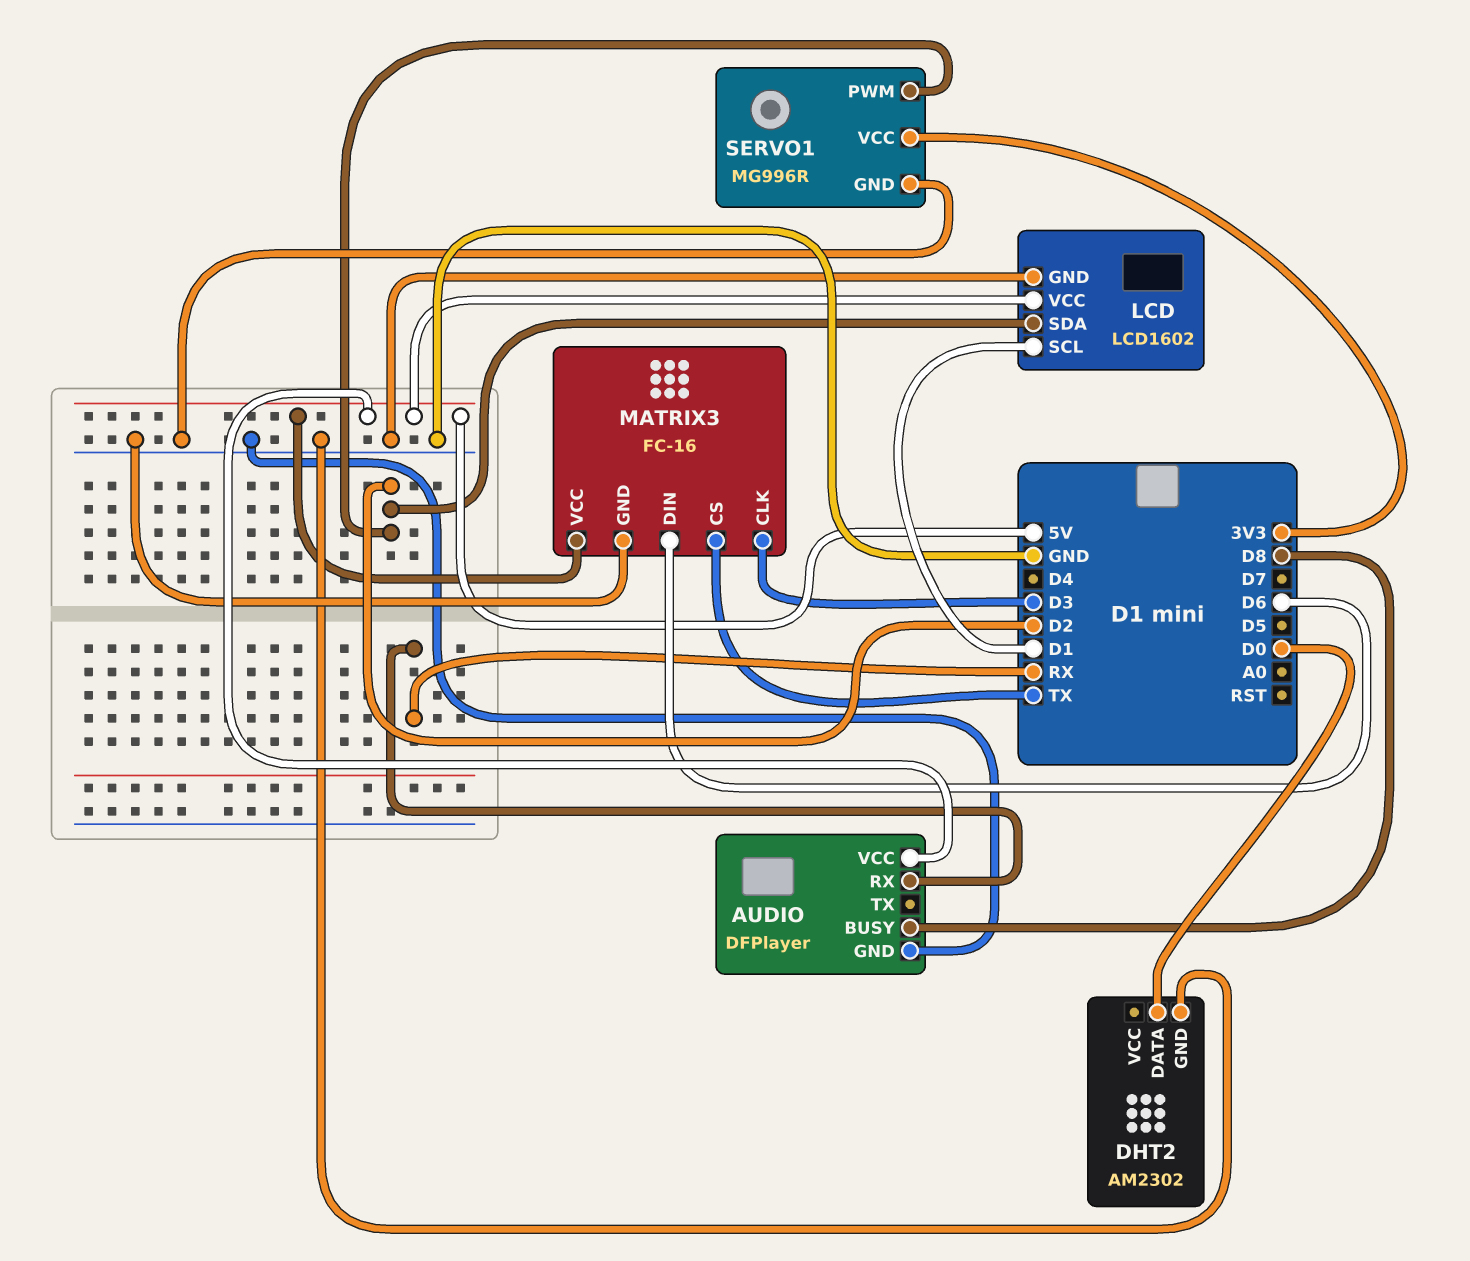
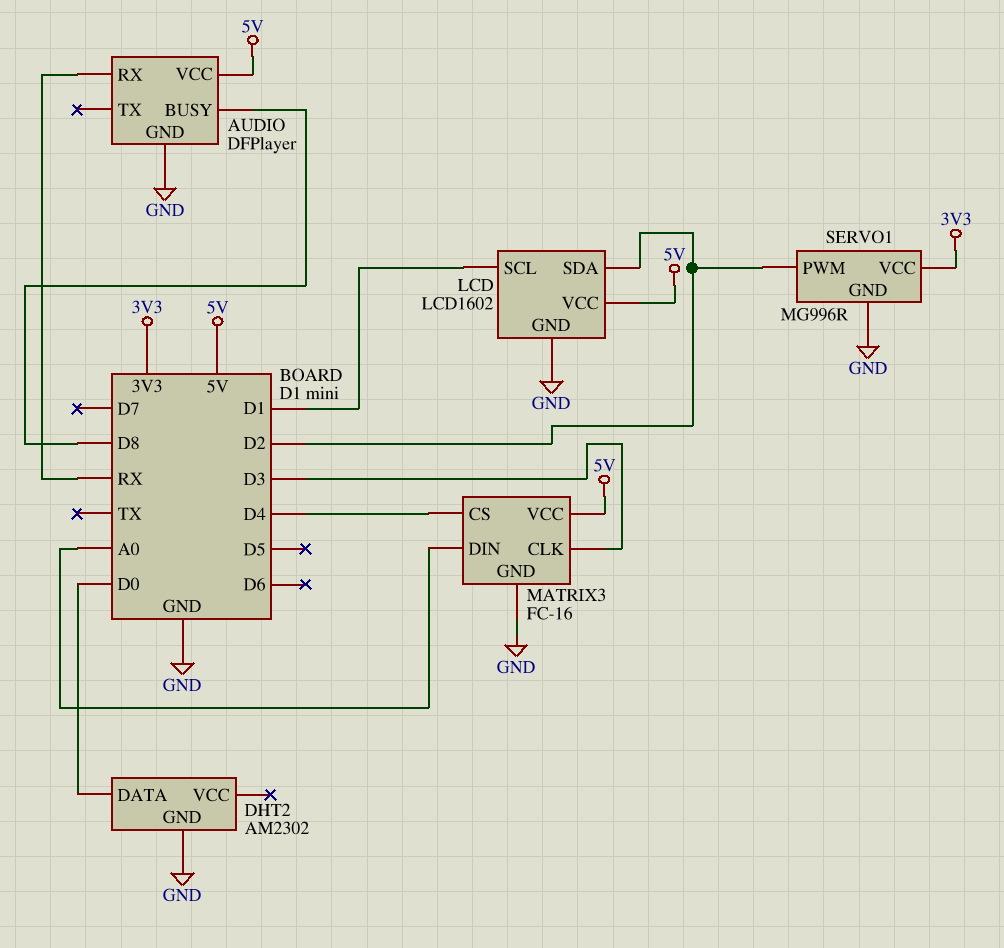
MATRIX3 pin CS: TX -> D4
MATRIX3 pin DIN: D6 -> A0

